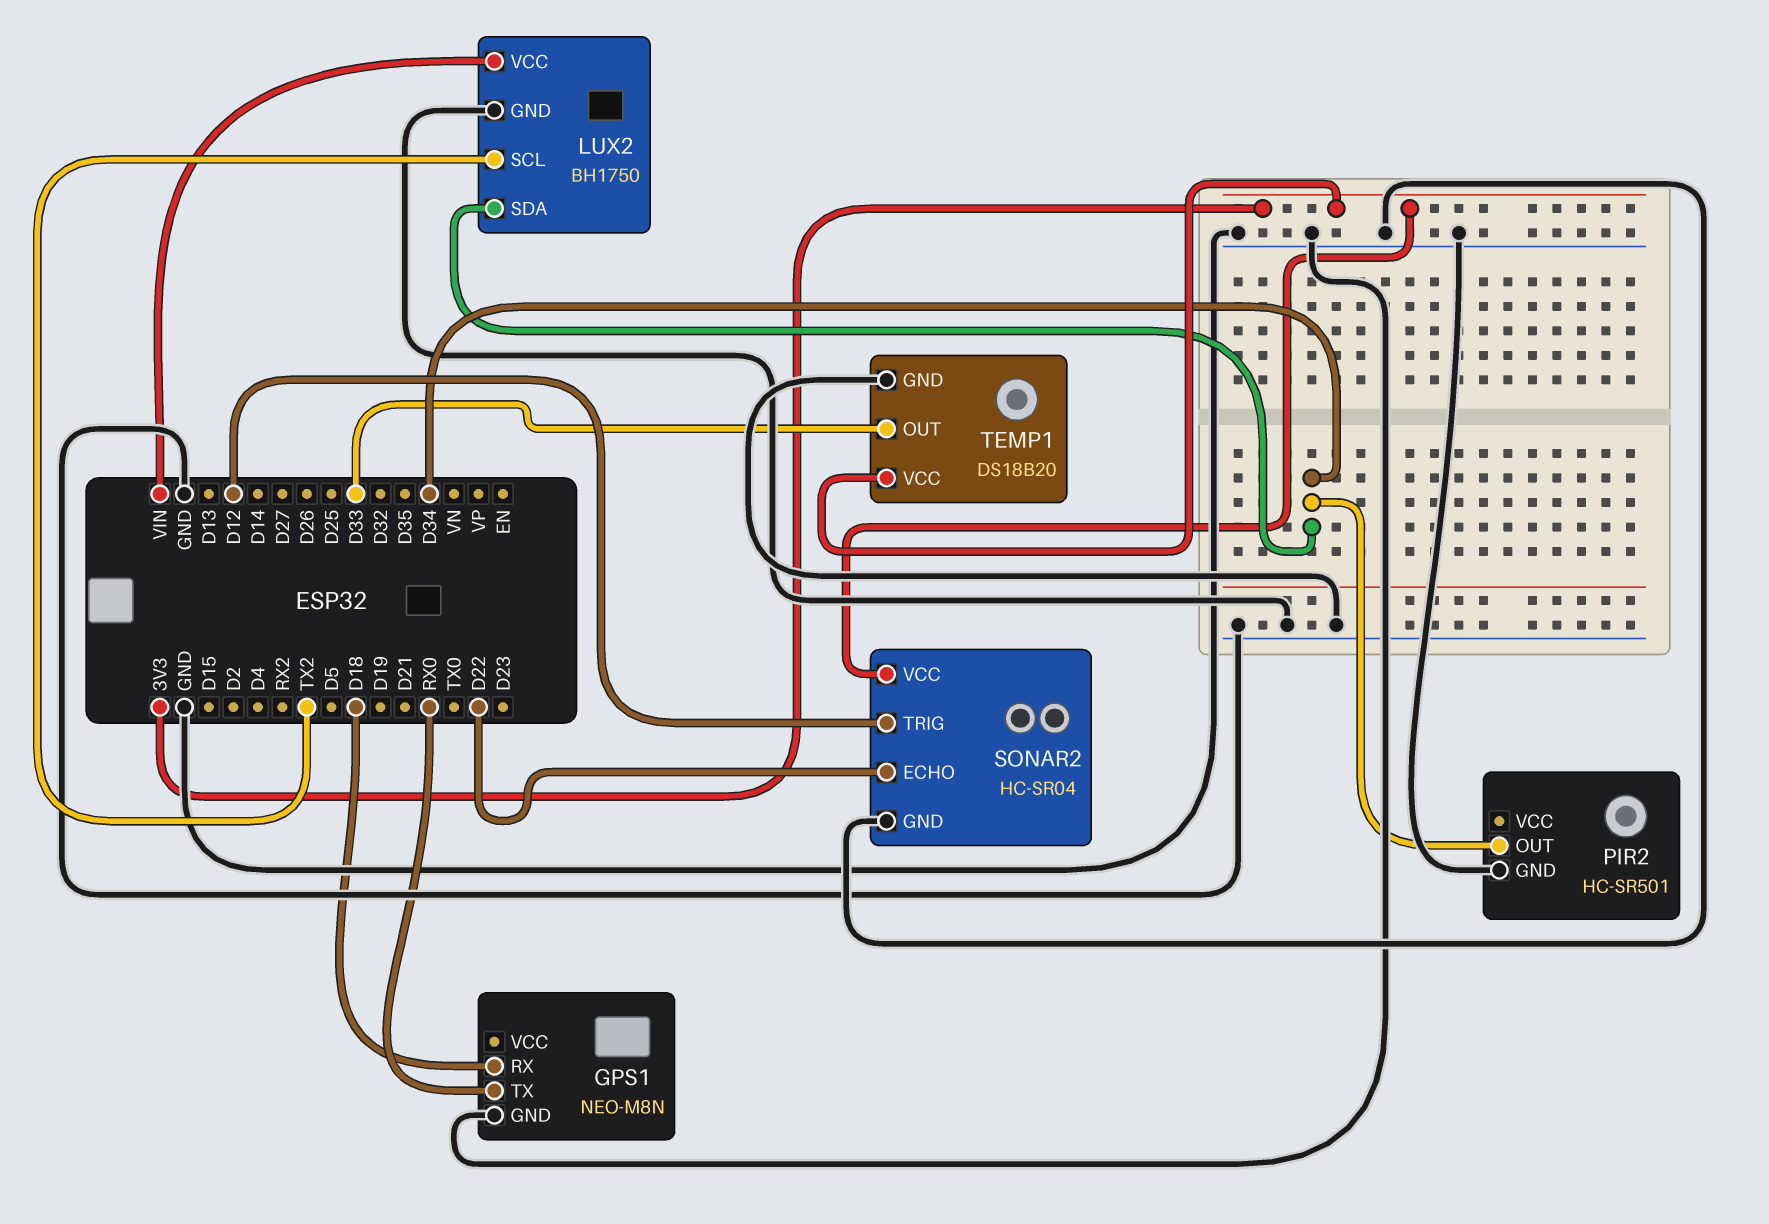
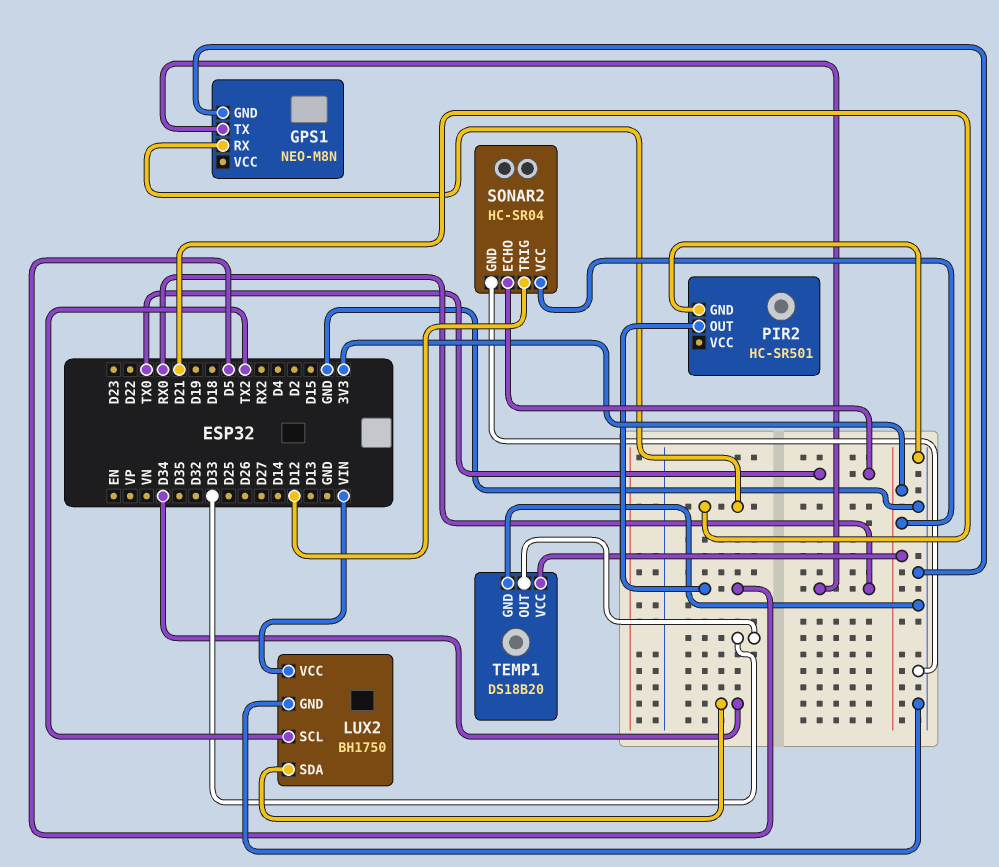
GPS1 pin RX: D18 -> D21
PIR2 pin OUT: D34 -> D5
SONAR2 pin ECHO: D22 -> TX0

